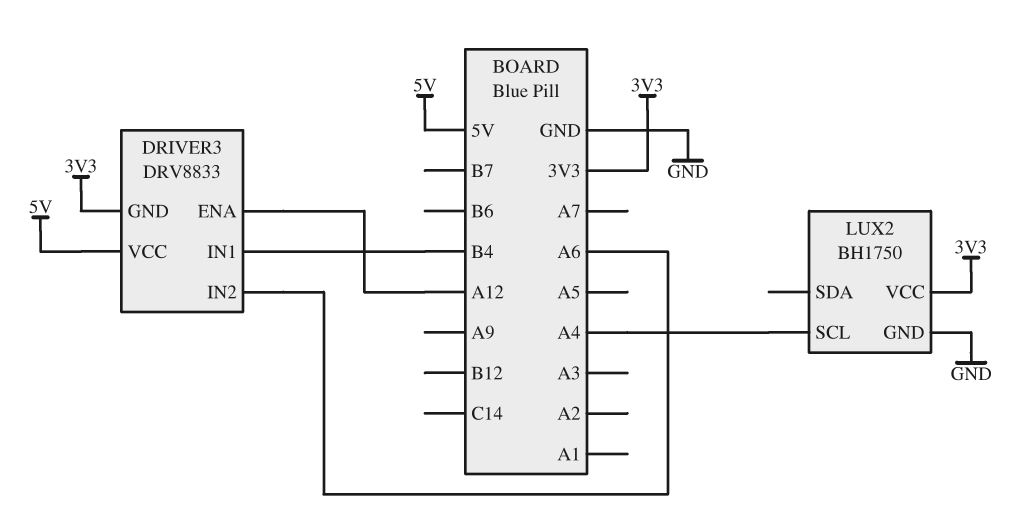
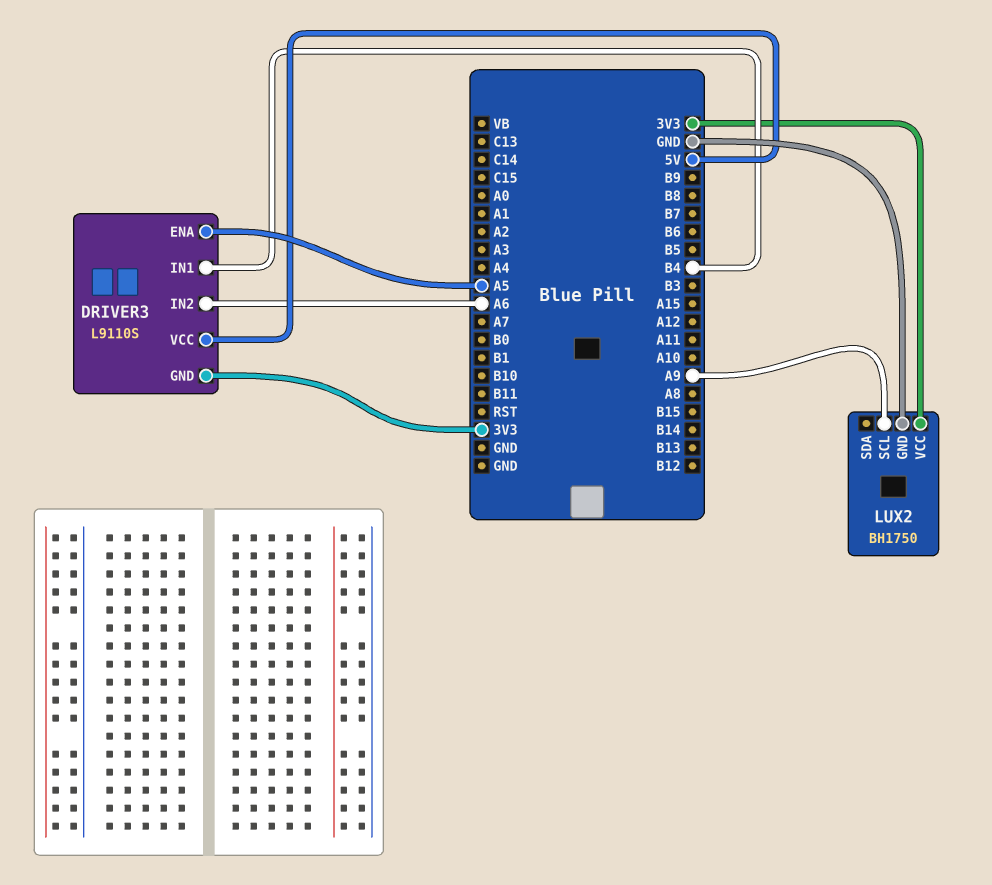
DRIVER3: DRV8833 -> L9110S
DRIVER3 pin ENA: A12 -> A5
LUX2 pin SCL: A4 -> A9

